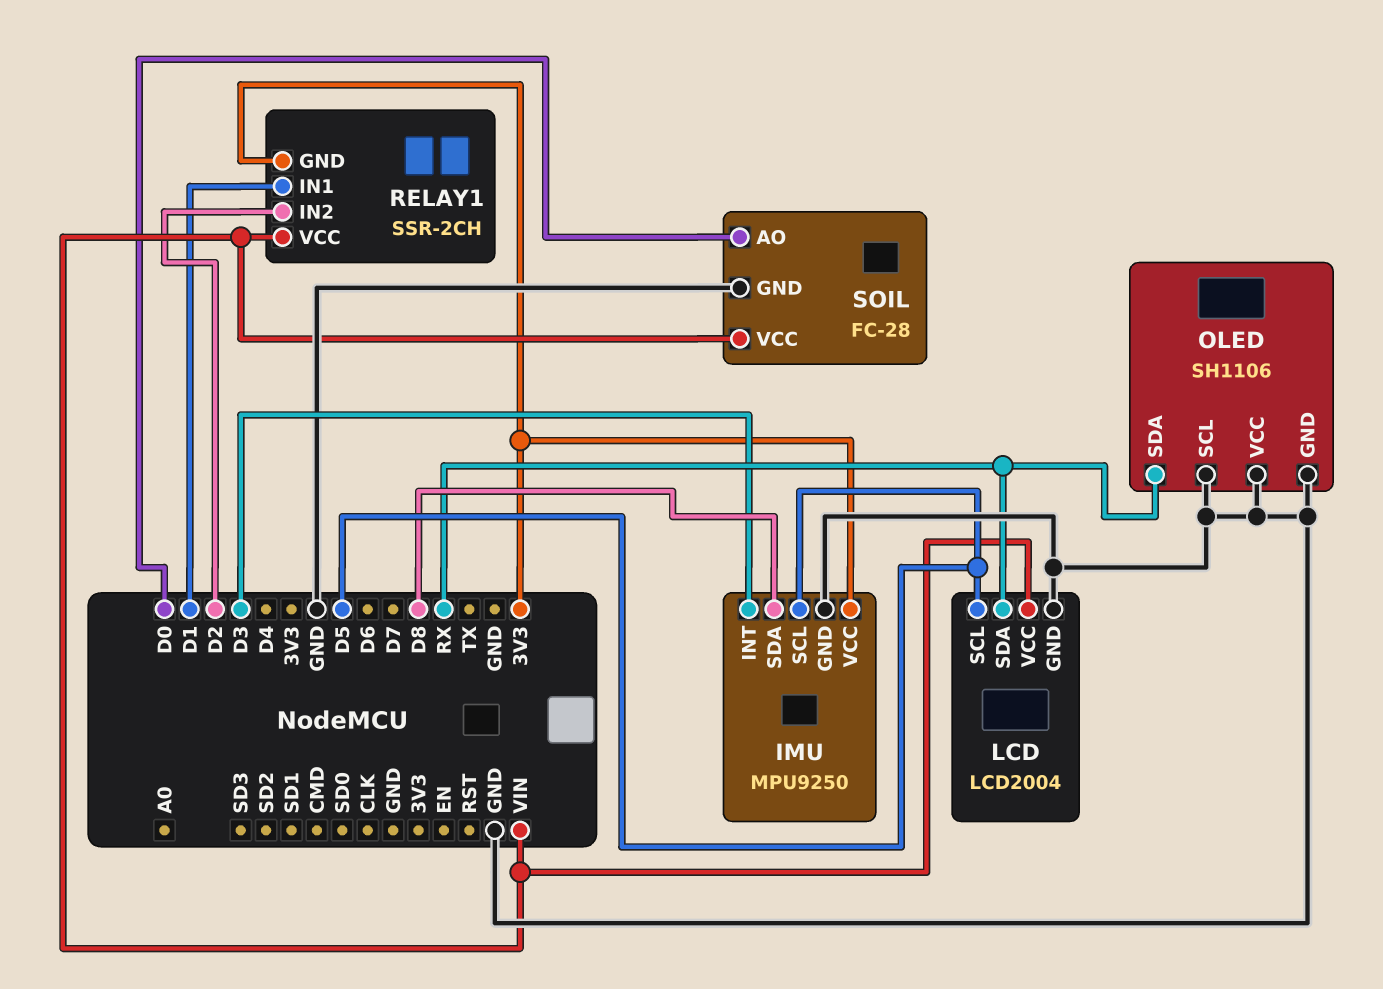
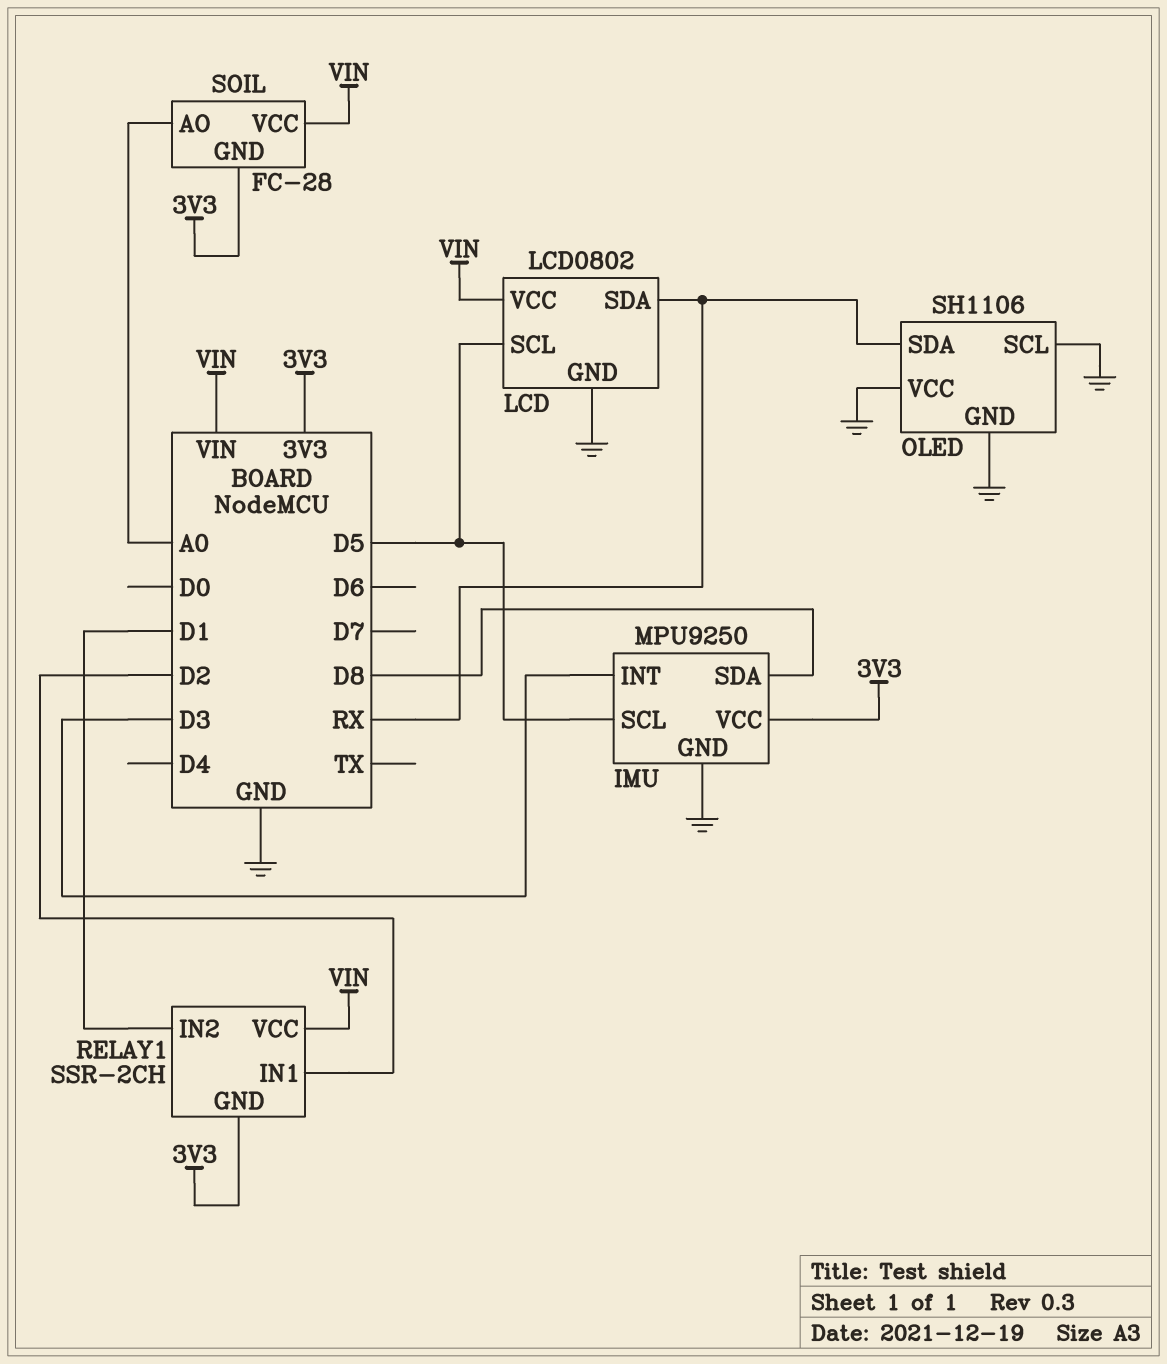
LCD: LCD2004 -> LCD0802
RELAY1 pin IN1: D1 -> D2
RELAY1 pin IN2: D2 -> D1
SOIL pin AO: D0 -> A0
SOIL pin GND: GND -> 3V3

